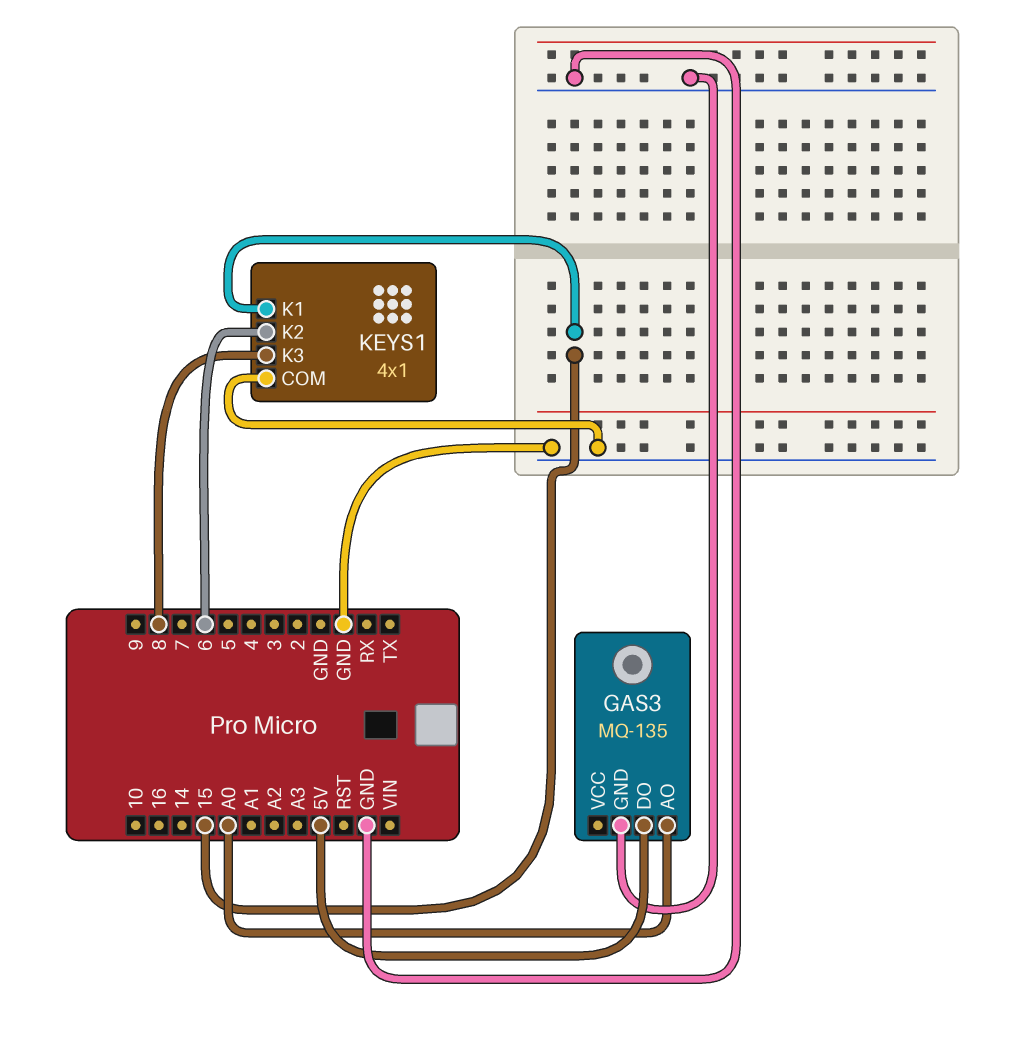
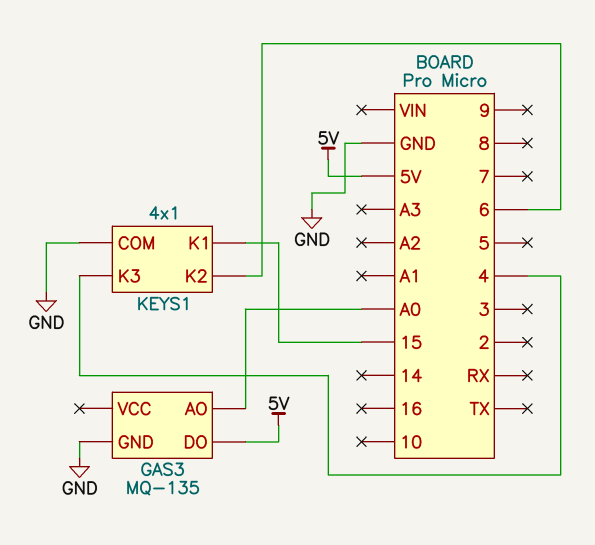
KEYS1 pin K3: 8 -> 4

